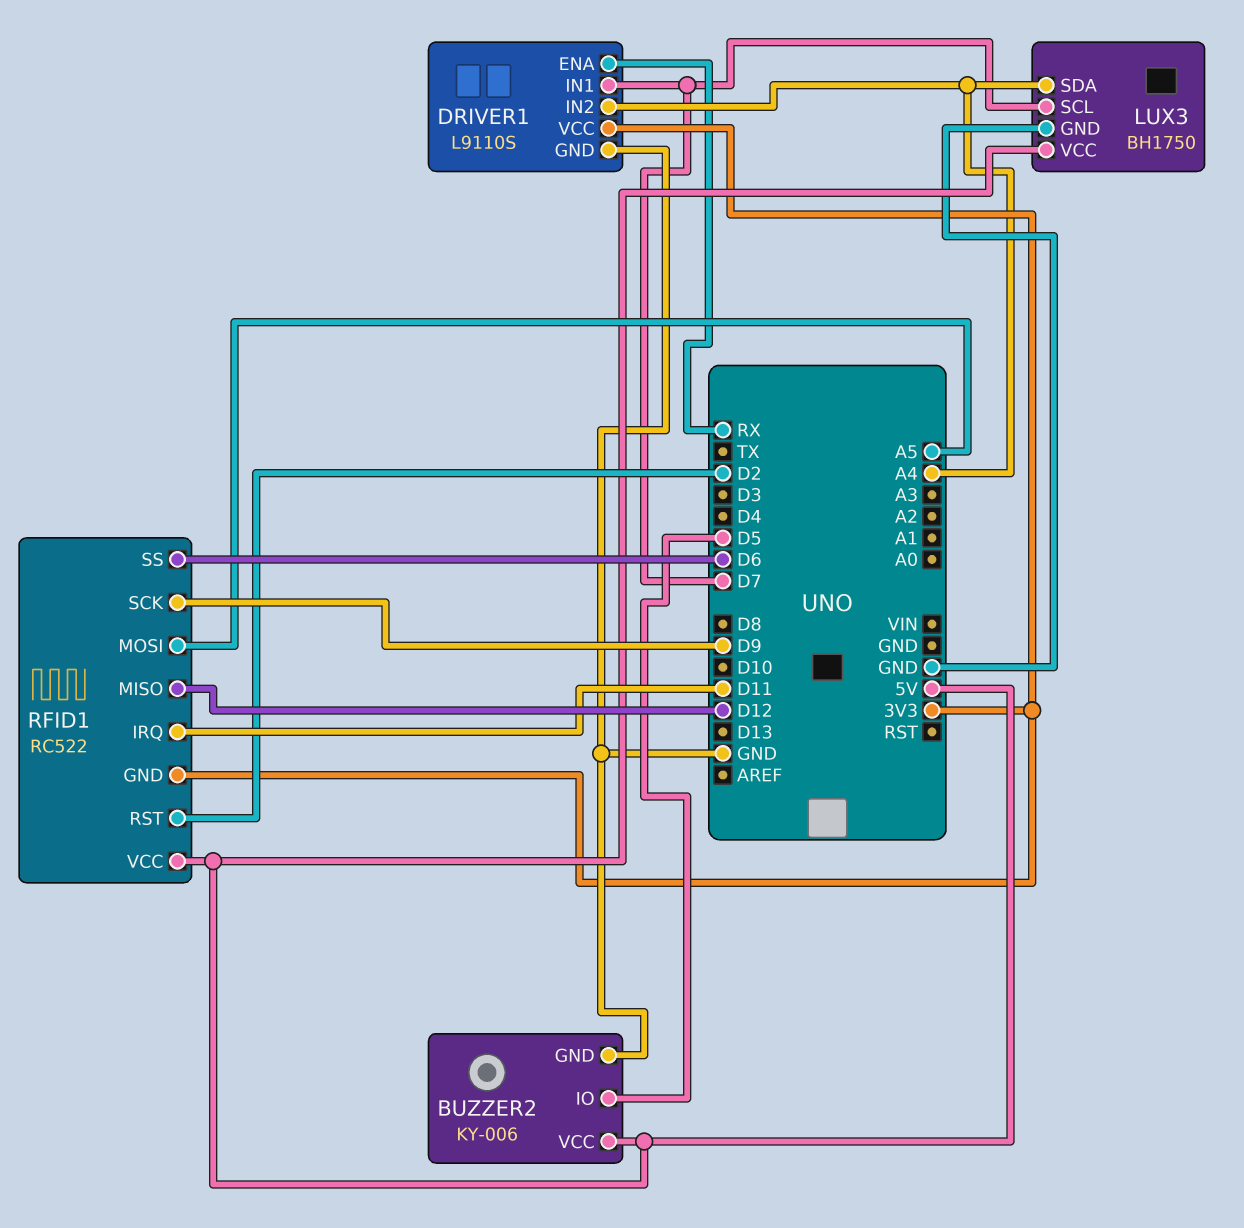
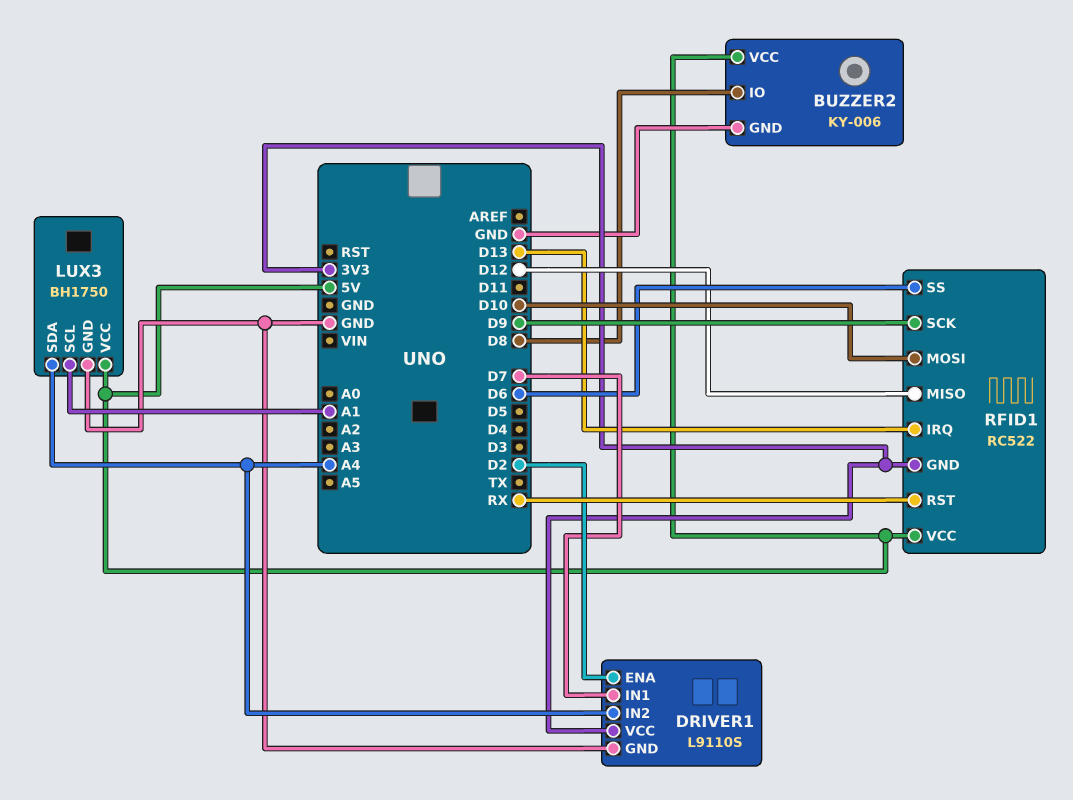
BUZZER2 pin IO: D5 -> D8
DRIVER1 pin ENA: RX -> D2
LUX3 pin SCL: D7 -> A1
RFID1 pin IRQ: D11 -> D13
RFID1 pin MOSI: A5 -> D10
RFID1 pin RST: D2 -> RX

